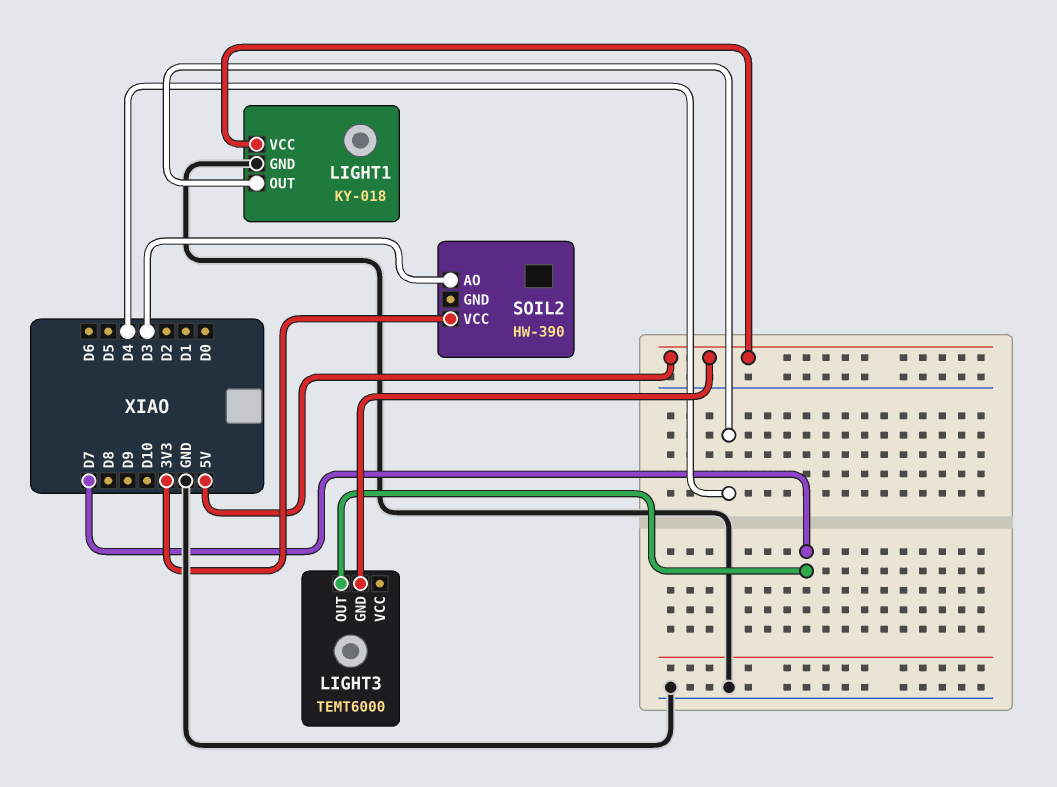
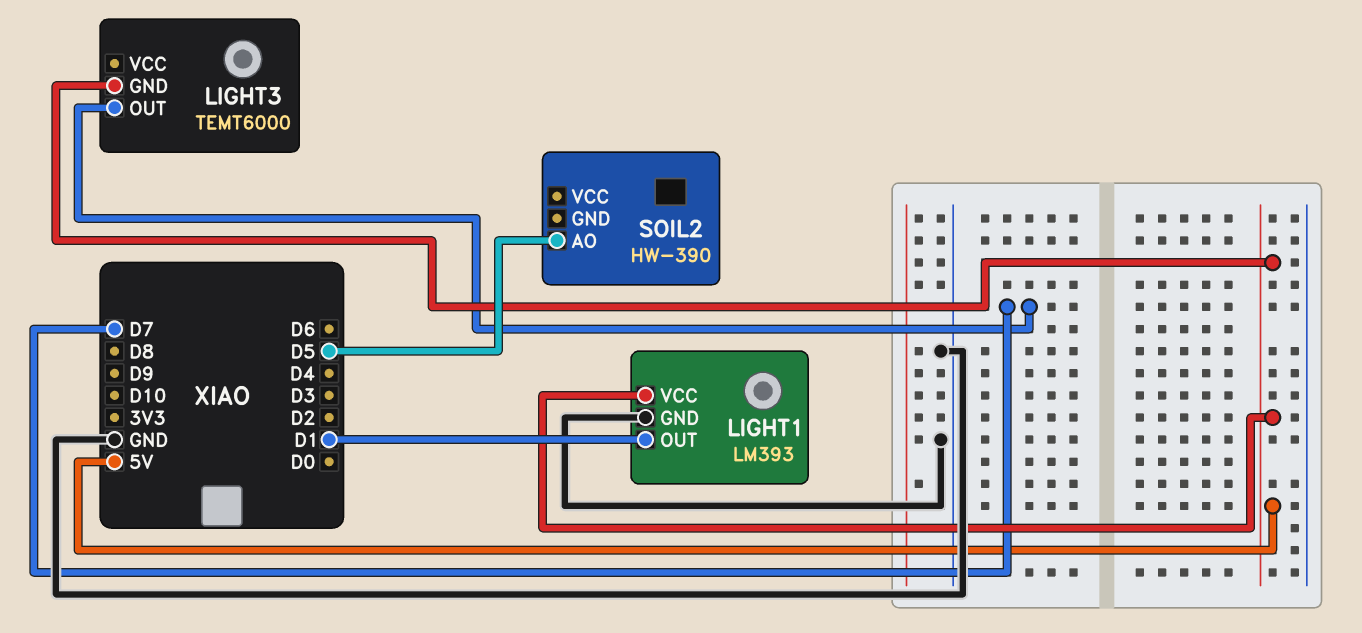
LIGHT1: KY-018 -> LM393
LIGHT1 pin OUT: D4 -> D1
SOIL2 pin AO: D3 -> D5
SOIL2 pin VCC: 3V3 -> none

